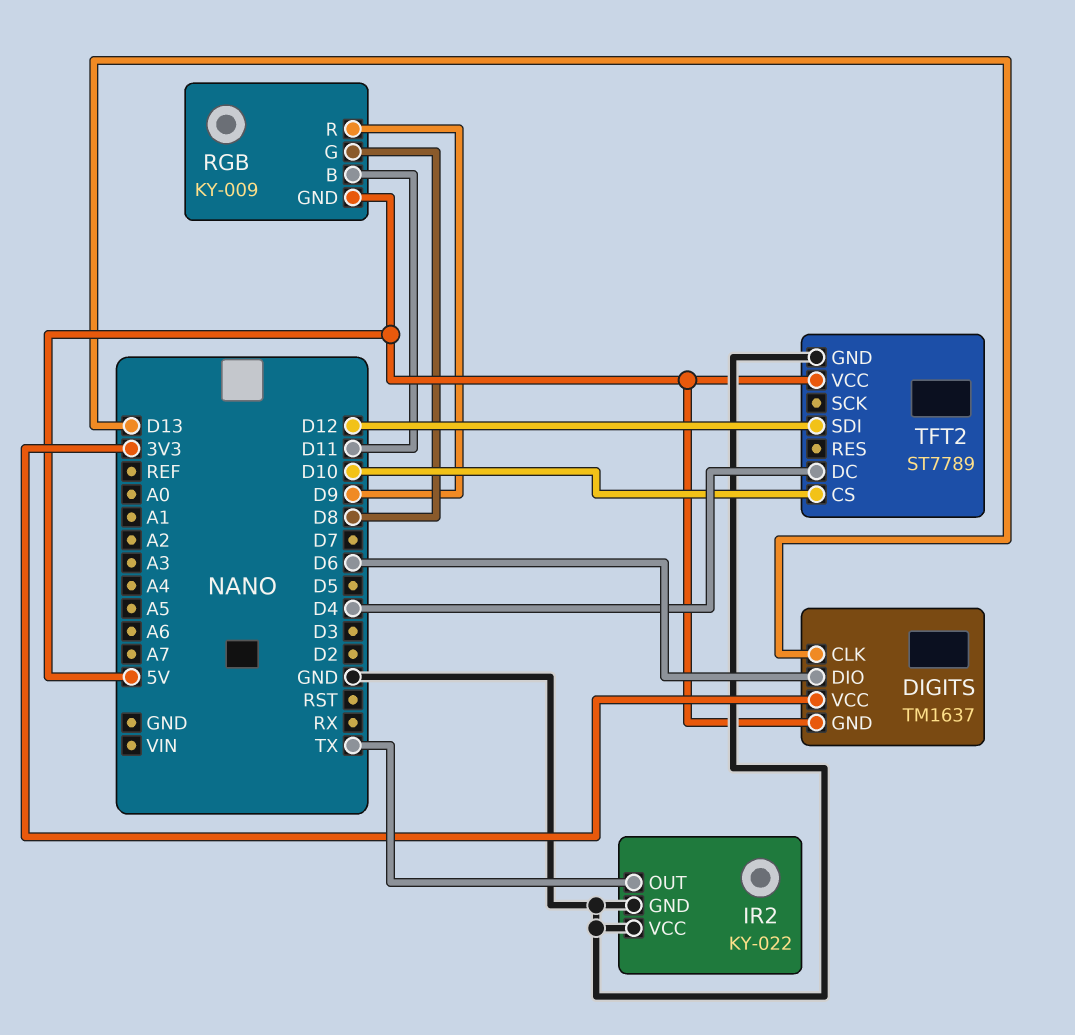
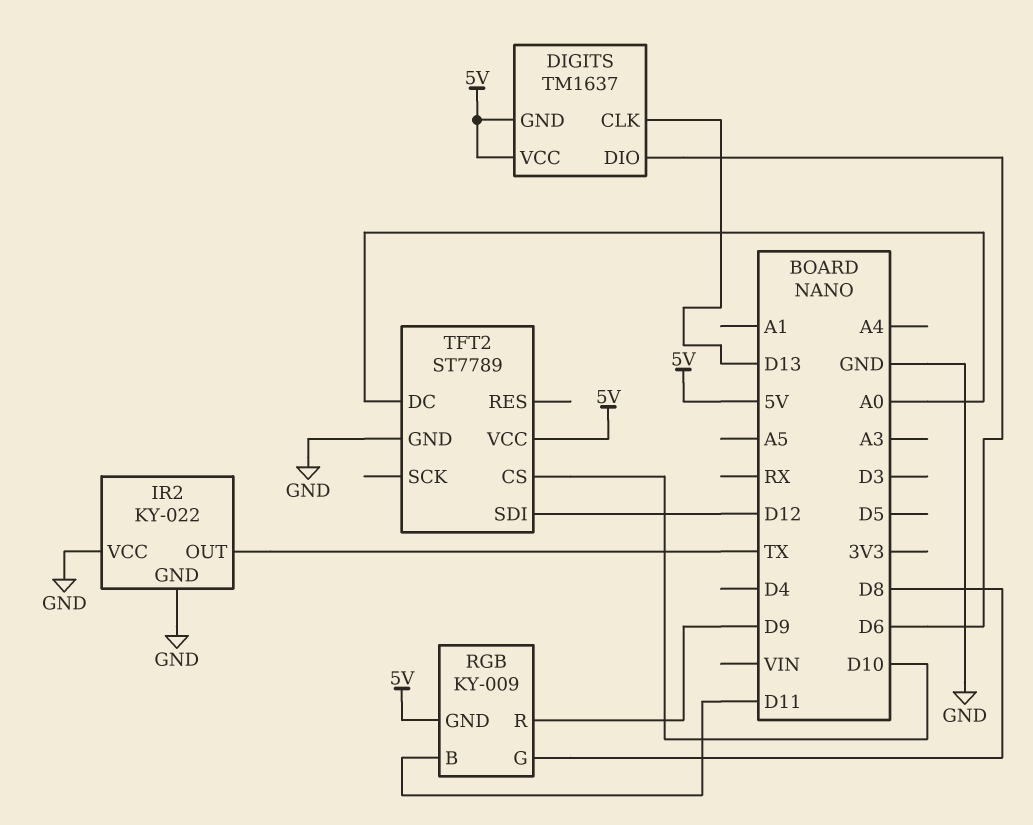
DIGITS pin VCC: 3V3 -> 5V
TFT2 pin DC: D4 -> A0

